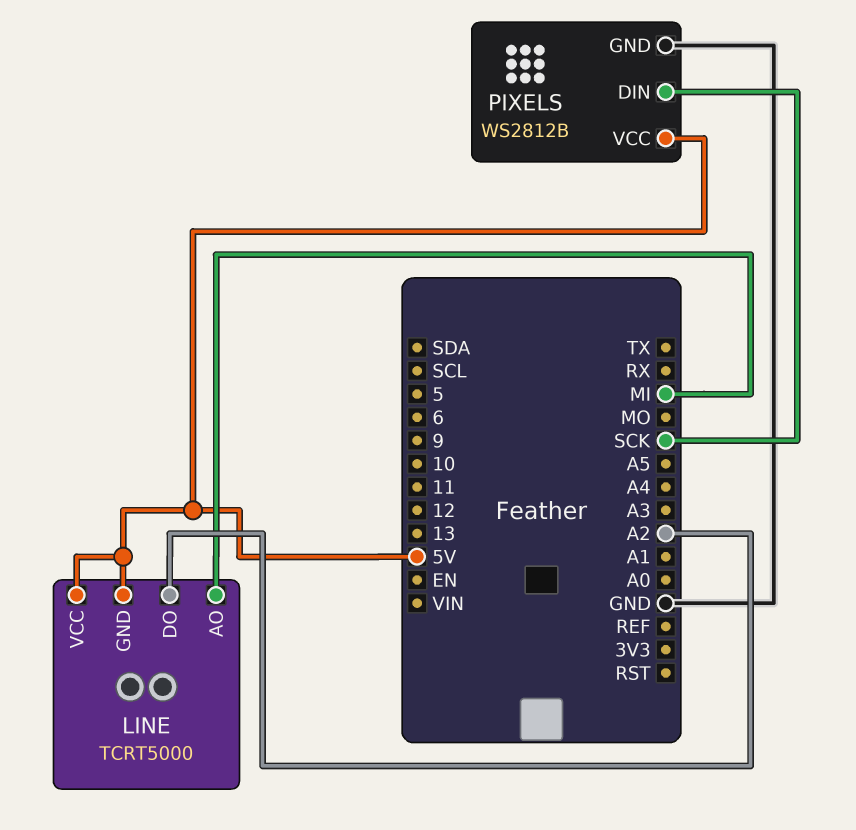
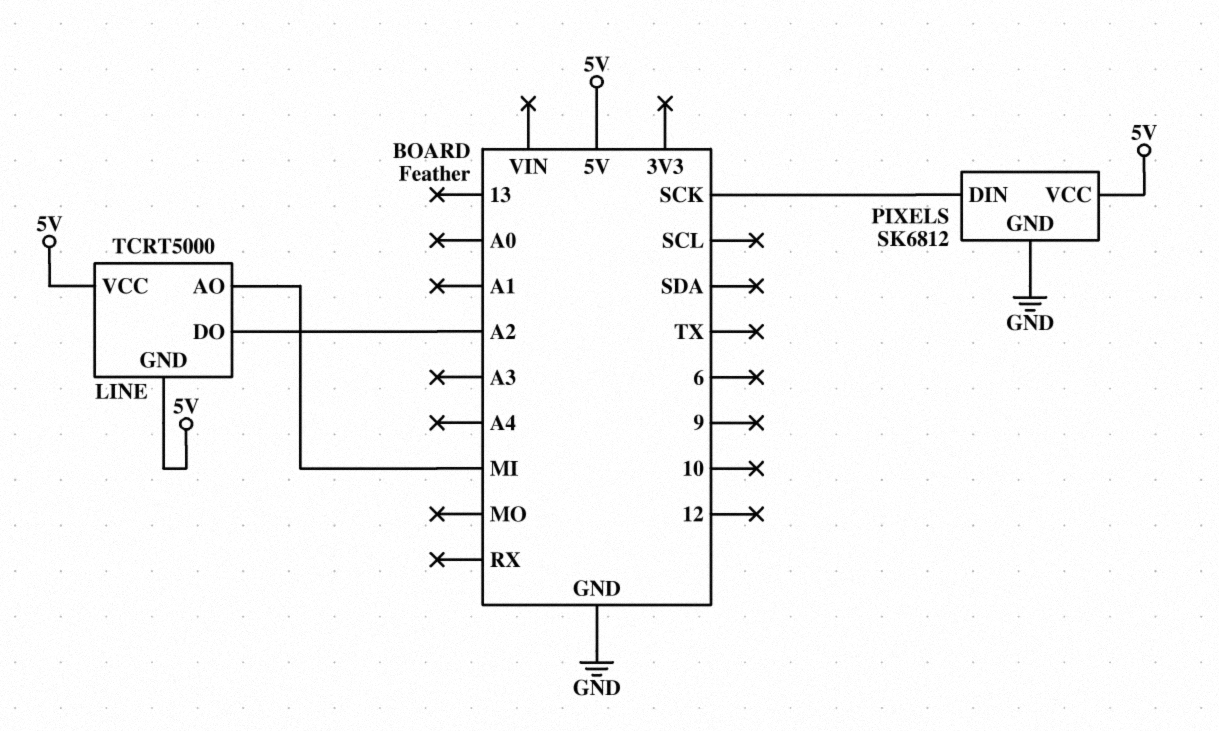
PIXELS: WS2812B -> SK6812

